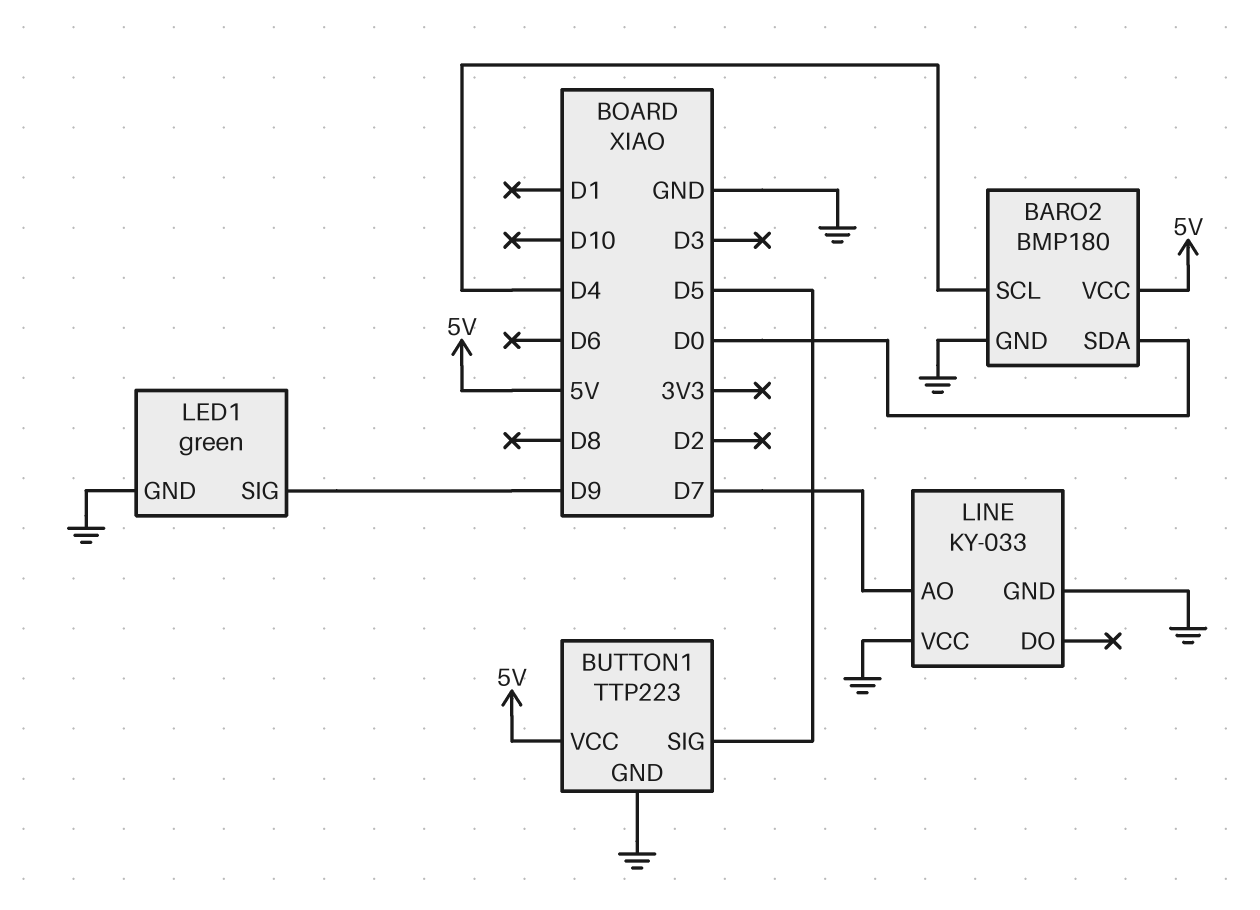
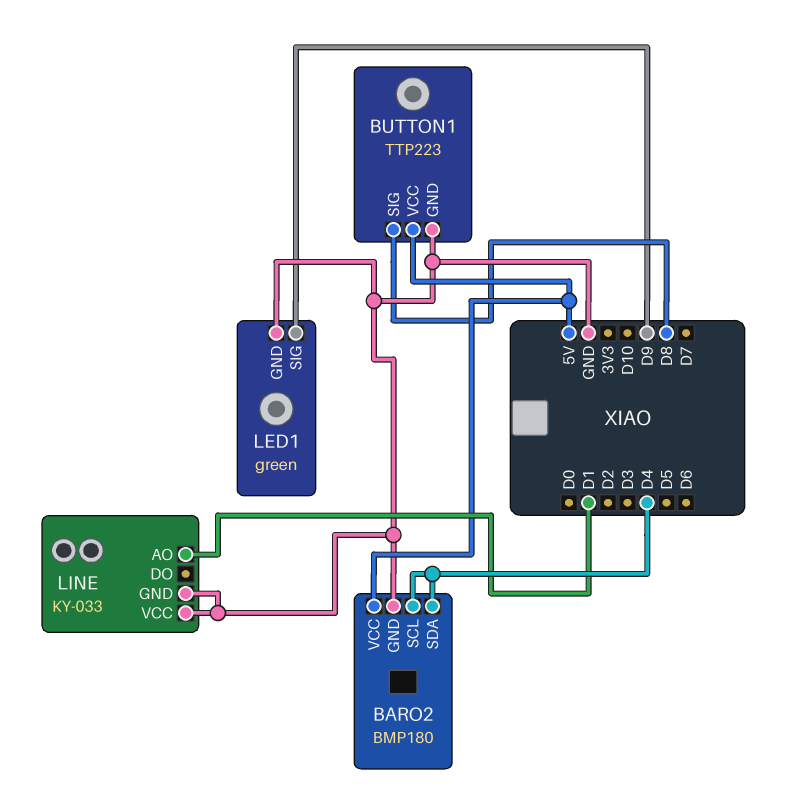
BARO2 pin SDA: D0 -> D4
BUTTON1 pin SIG: D5 -> D8
LINE pin AO: D7 -> D1

